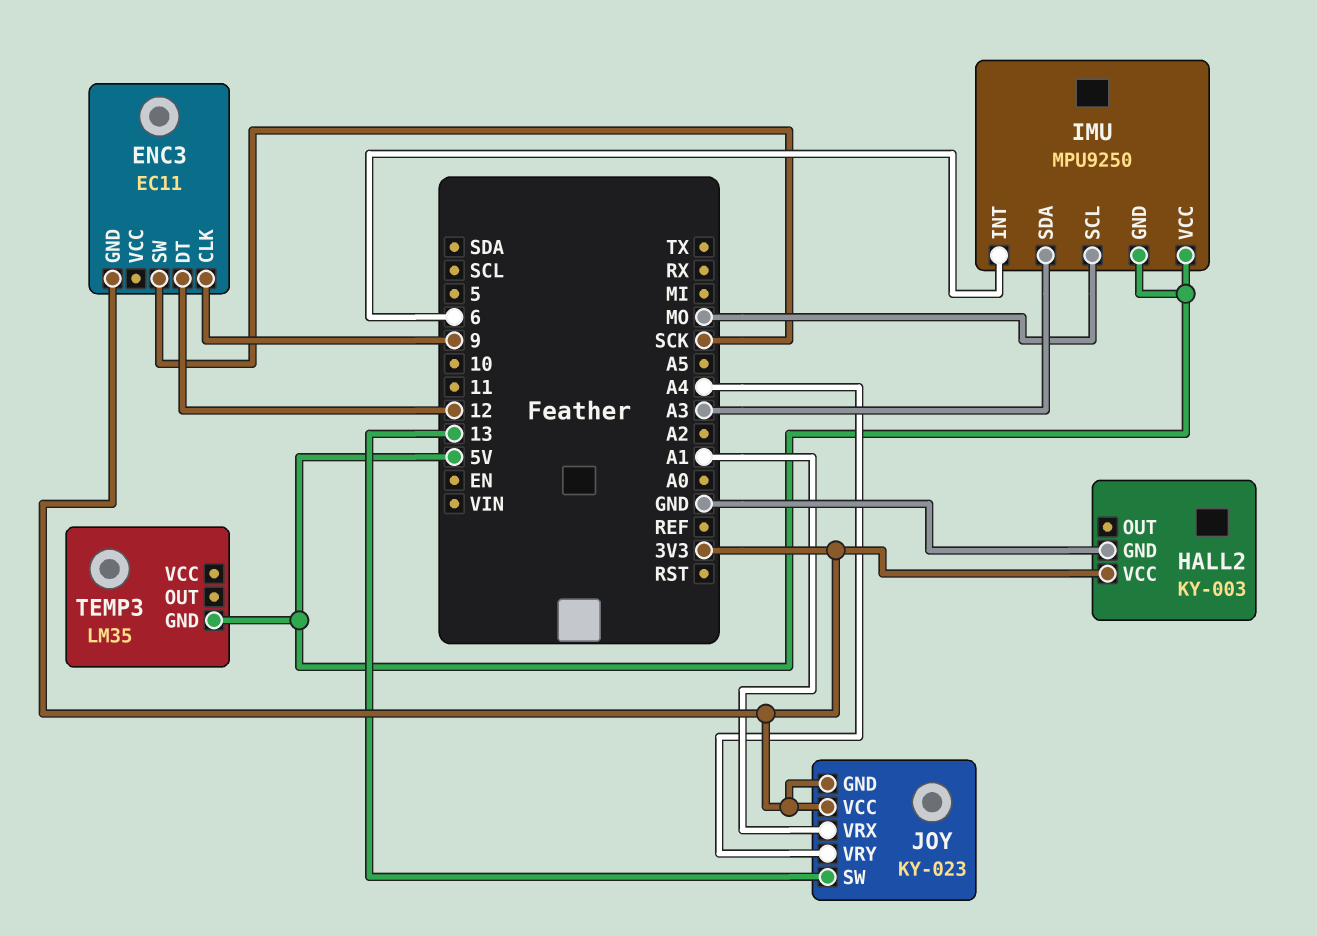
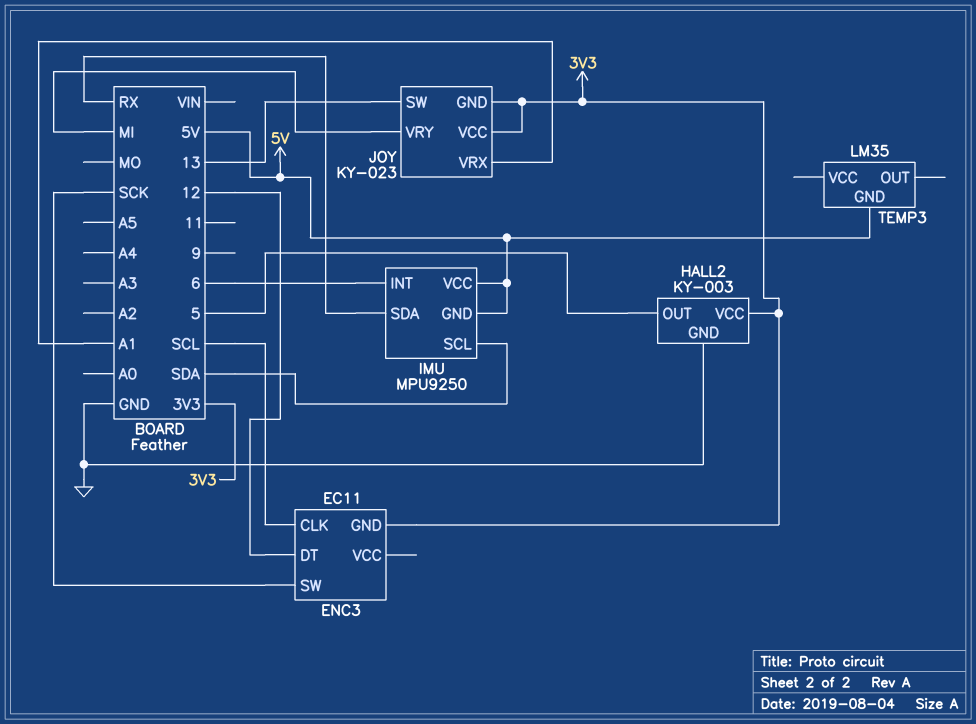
ENC3 pin CLK: 9 -> SCL
HALL2 pin OUT: none -> 5
IMU pin SCL: MO -> SDA
IMU pin SDA: A3 -> RX
JOY pin VRY: A4 -> MI

